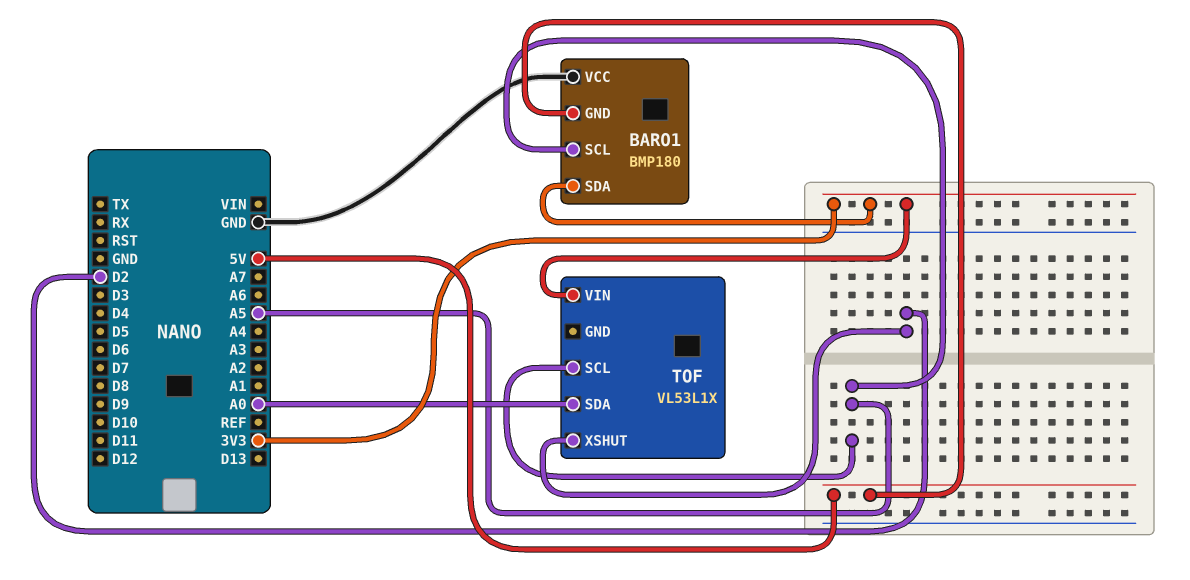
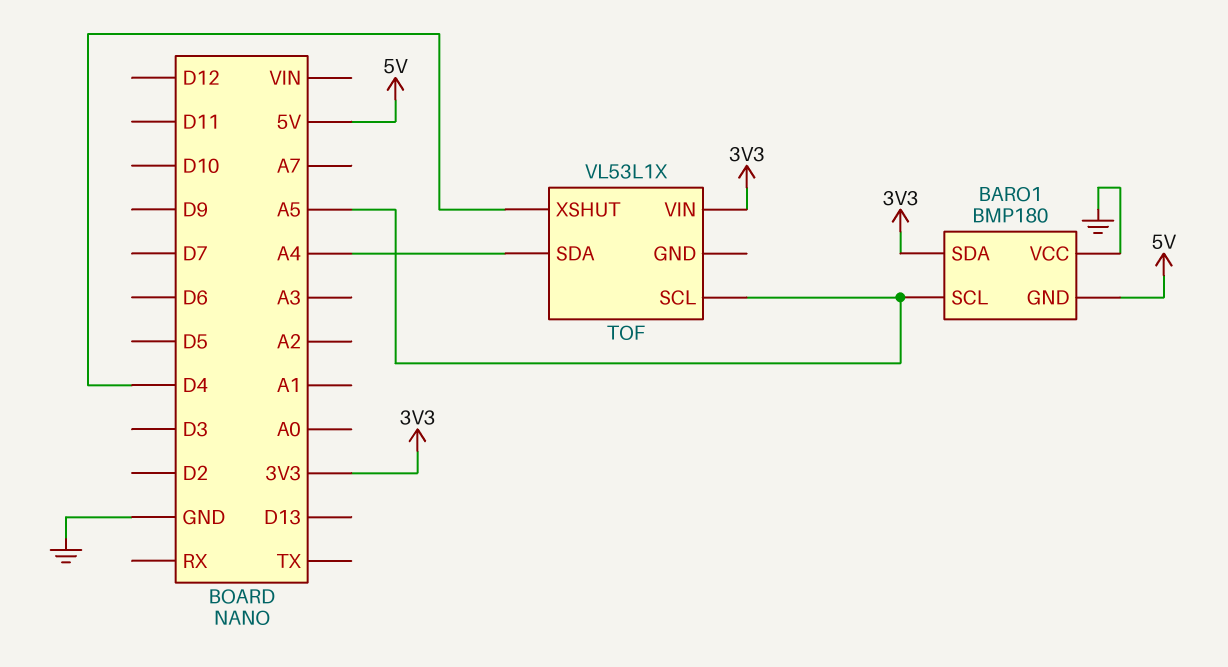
TOF pin SDA: A0 -> A4
TOF pin XSHUT: D2 -> D4

